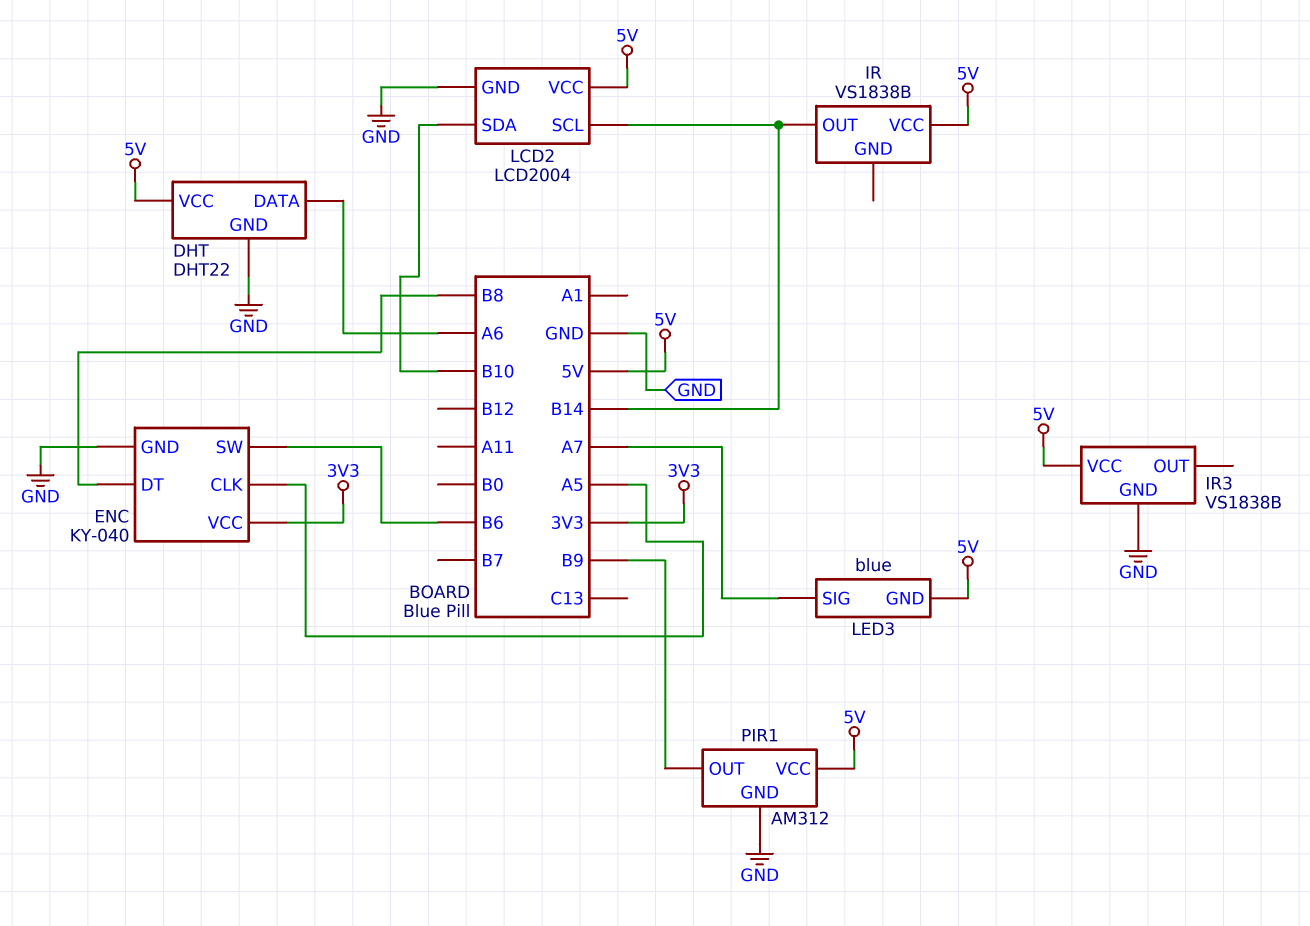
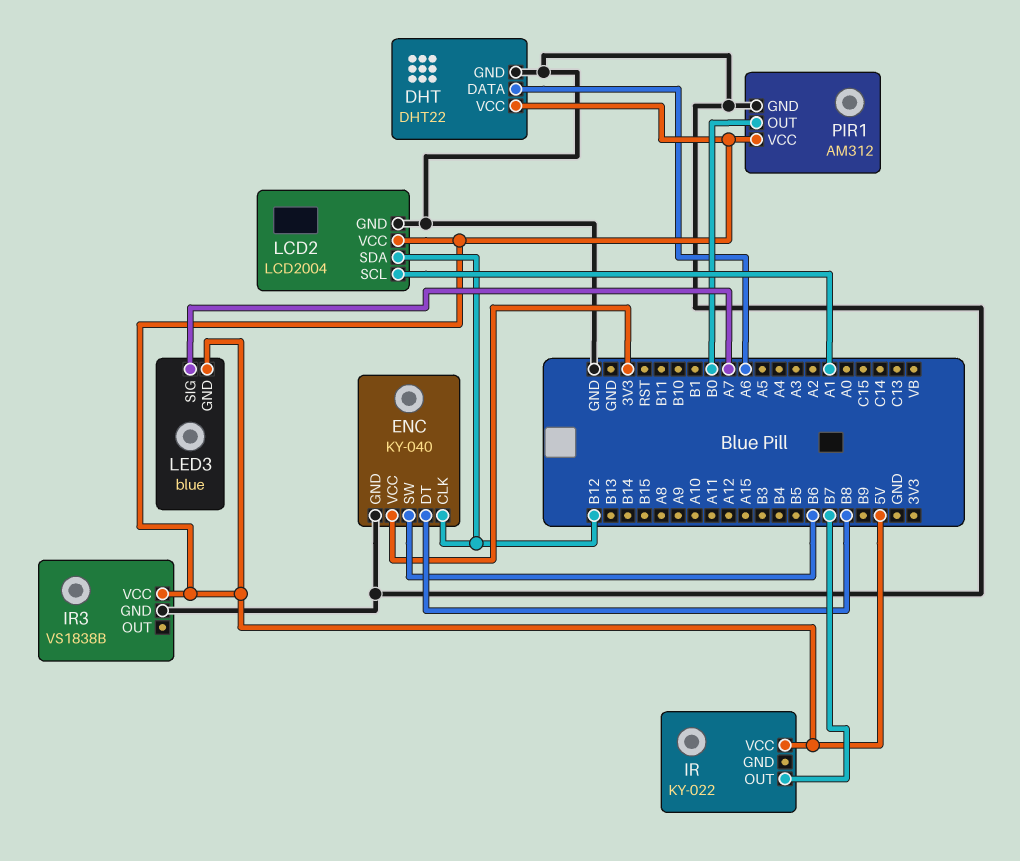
ENC pin CLK: A5 -> B12
IR: VS1838B -> KY-022
IR pin OUT: B14 -> B7
LCD2 pin SCL: B14 -> A1
LCD2 pin SDA: B10 -> B12
PIR1 pin OUT: B9 -> B0

